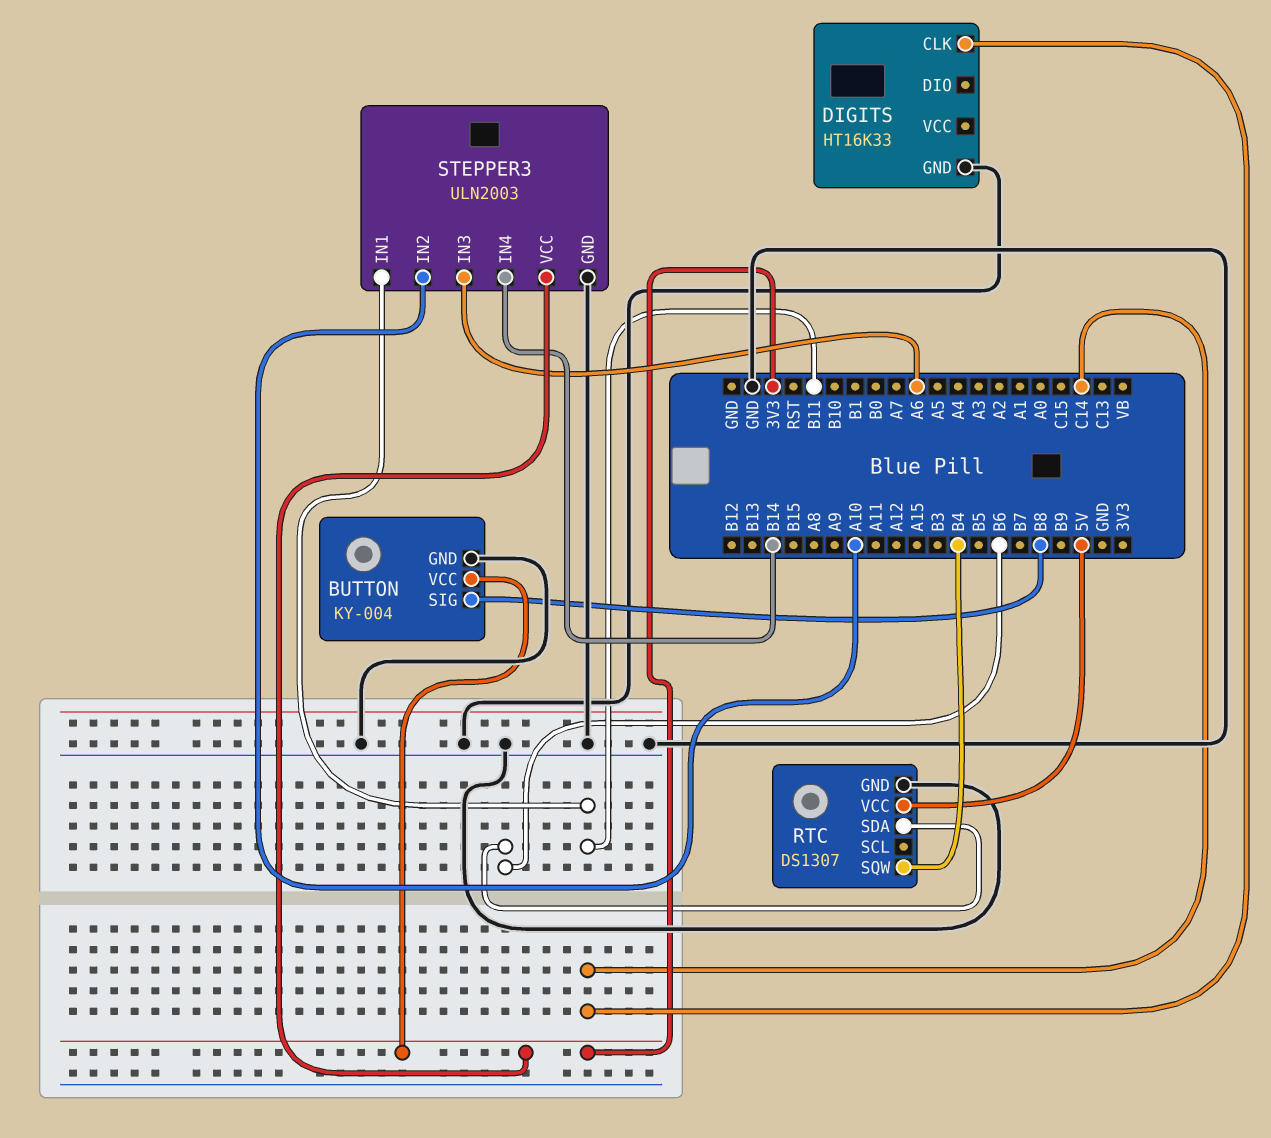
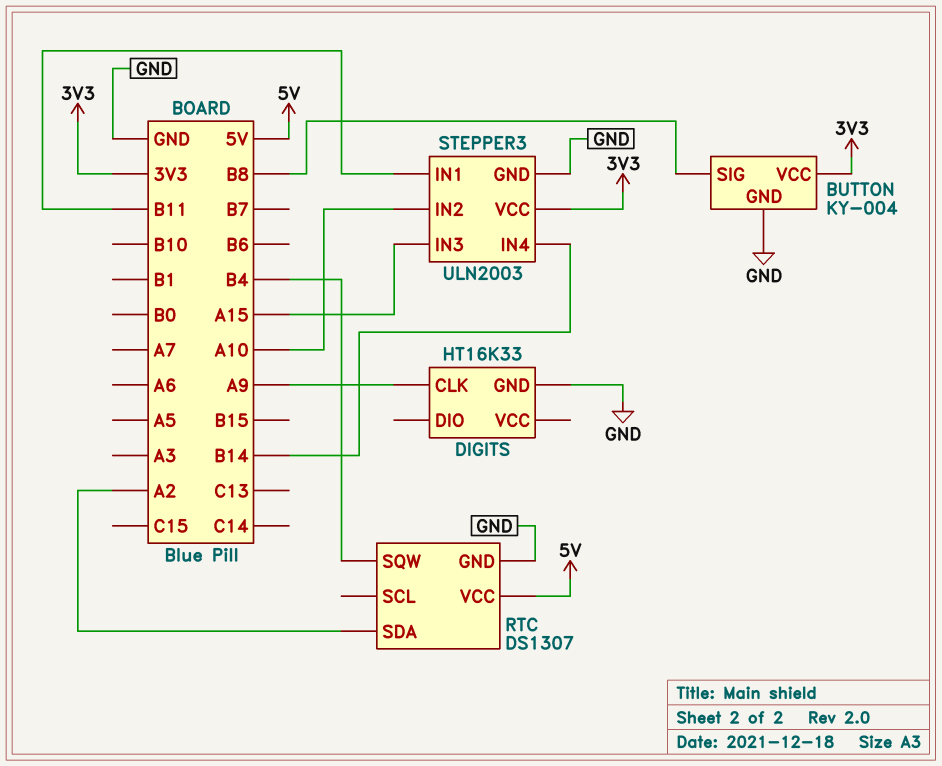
DIGITS pin CLK: C14 -> A9
RTC pin SDA: B6 -> A2
STEPPER3 pin IN3: A6 -> A15

